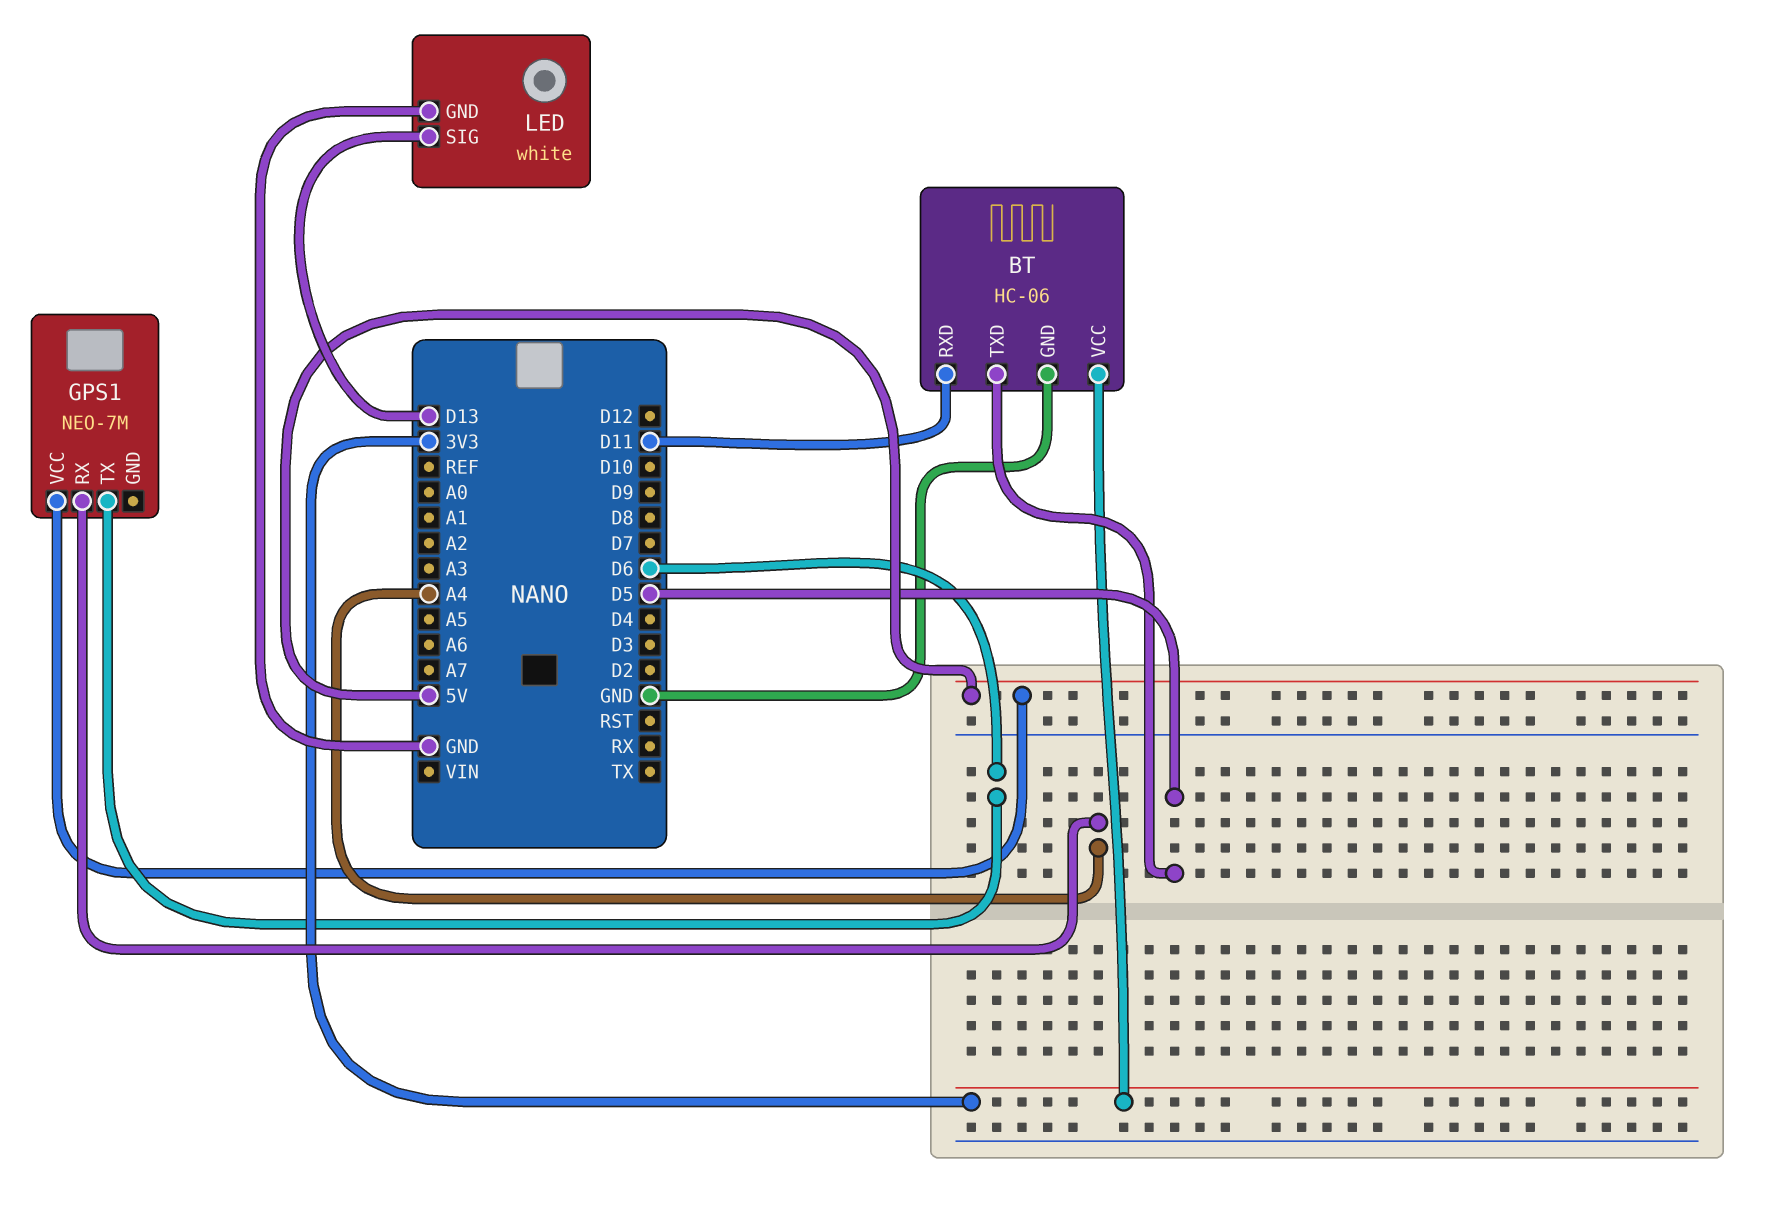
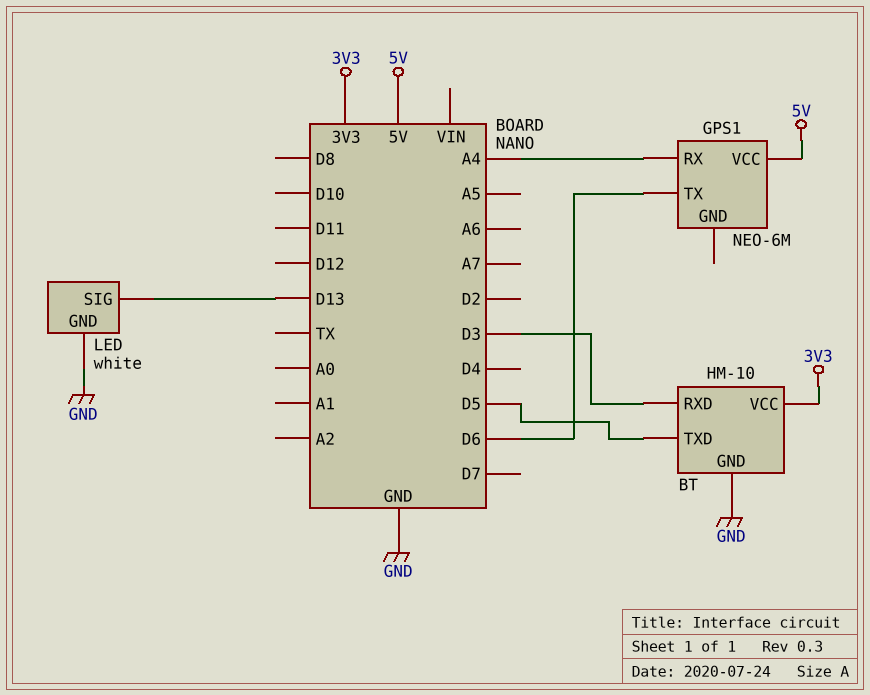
BT: HC-06 -> HM-10
BT pin RXD: D11 -> D3
GPS1: NEO-7M -> NEO-6M

